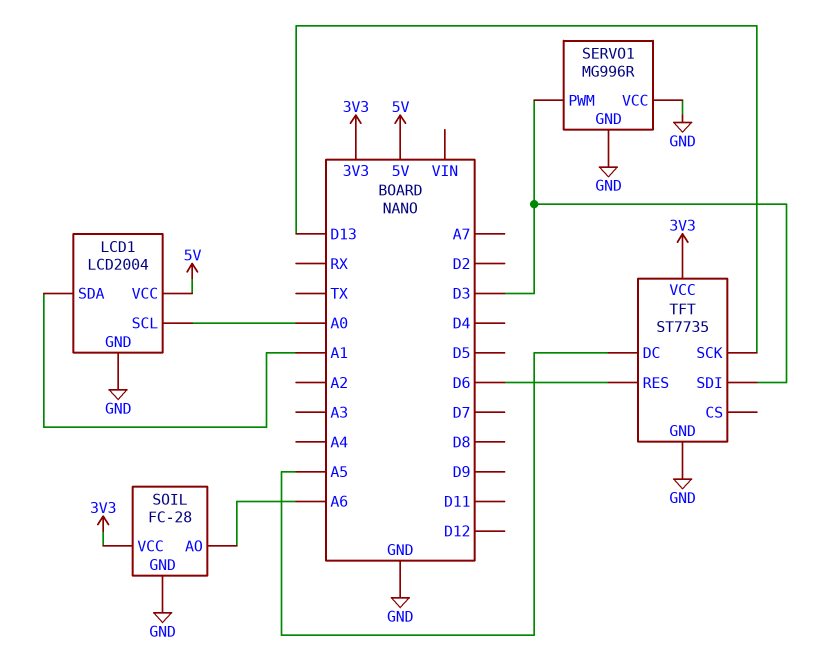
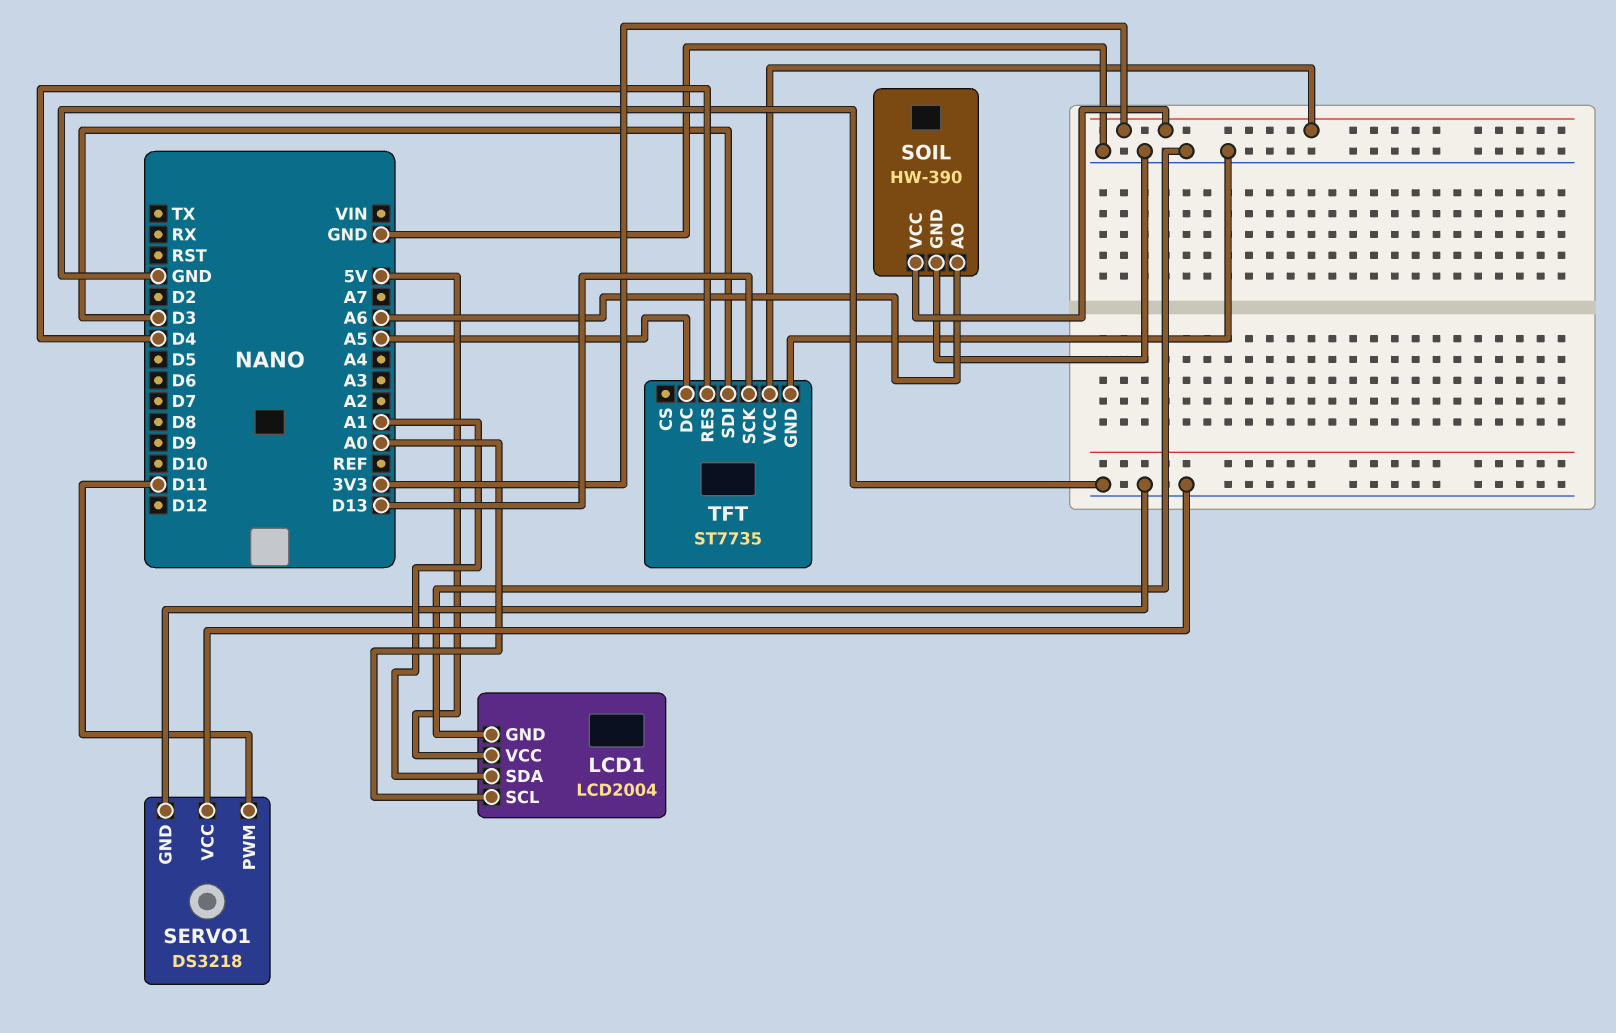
SERVO1: MG996R -> DS3218
SERVO1 pin PWM: D3 -> D11
SOIL: FC-28 -> HW-390
TFT pin RES: D6 -> D4

